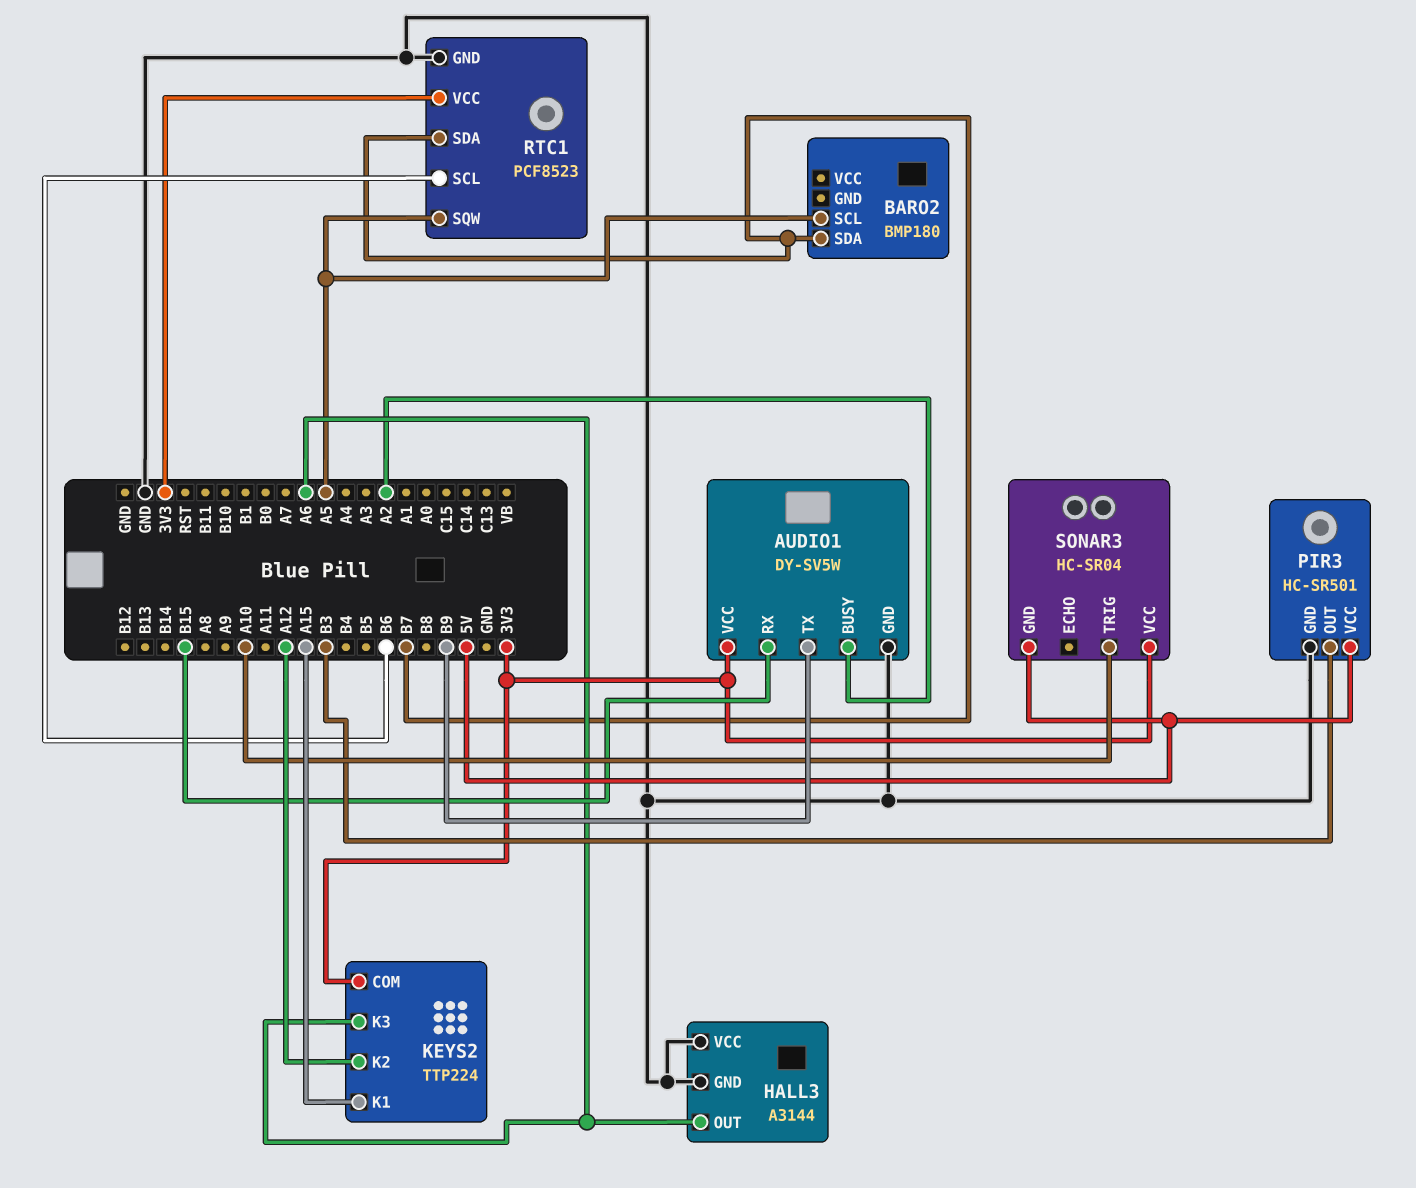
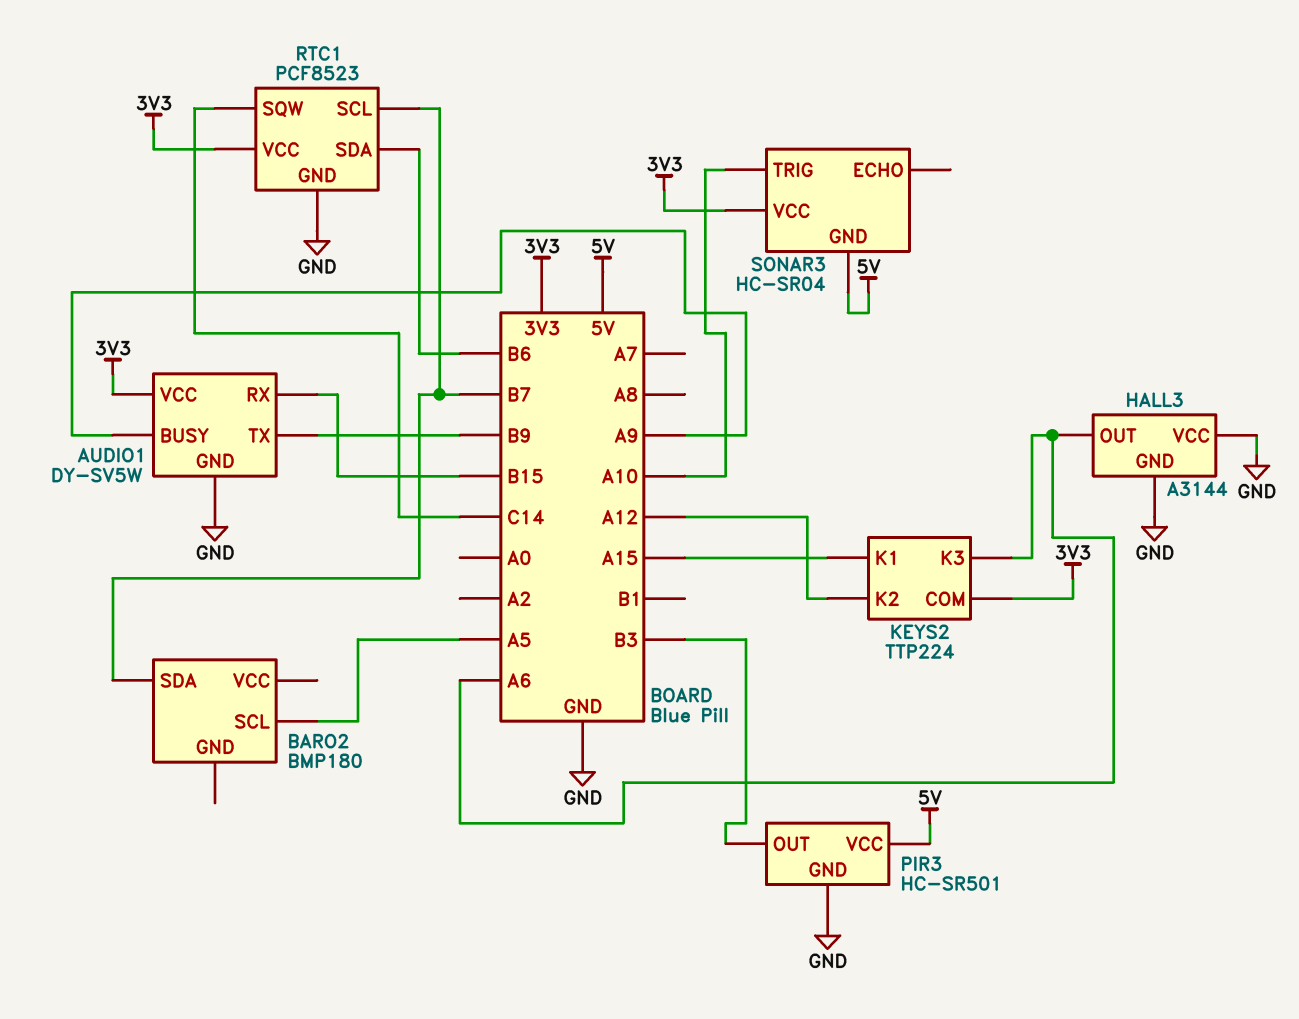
AUDIO1 pin BUSY: A2 -> A9
RTC1 pin SCL: B6 -> B7
RTC1 pin SDA: B7 -> B6
RTC1 pin SQW: A5 -> C14

